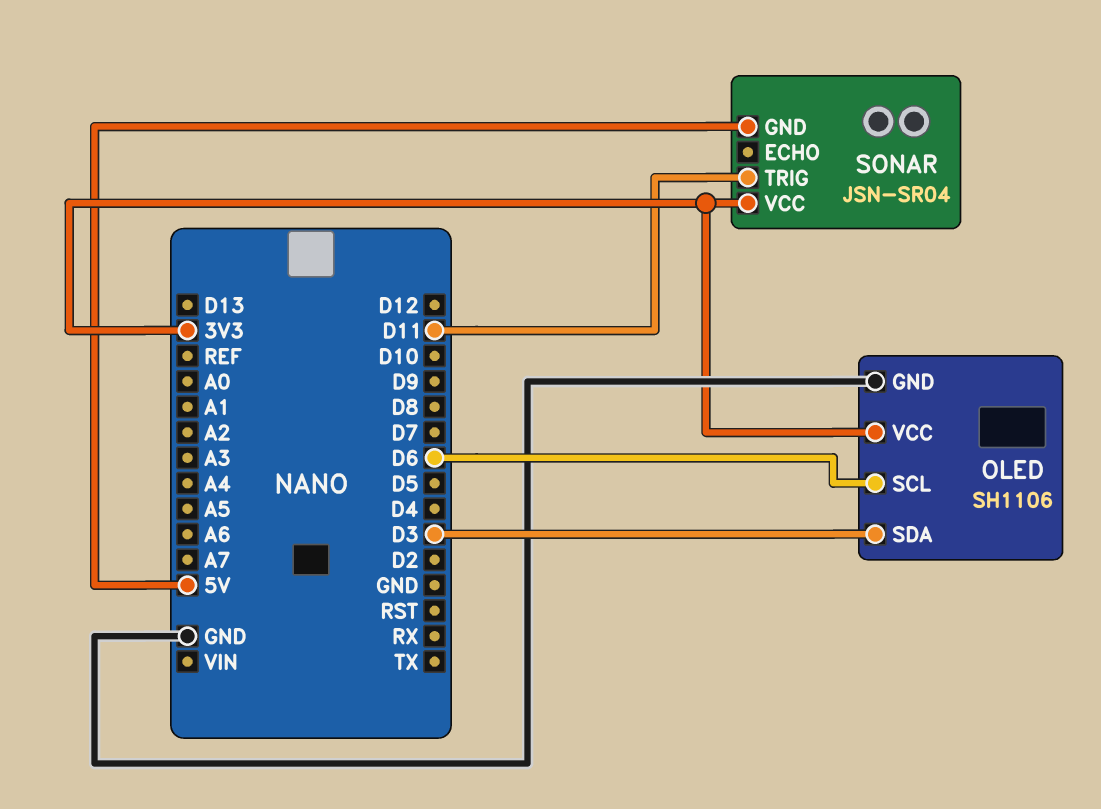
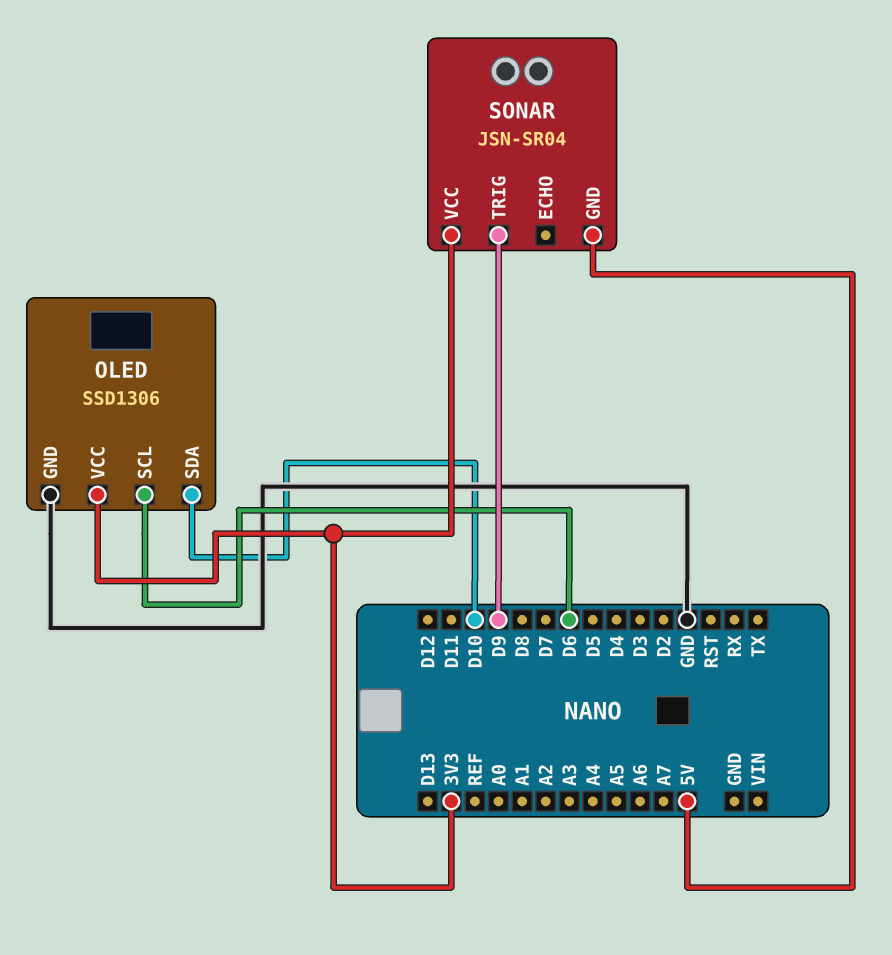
OLED: SH1106 -> SSD1306
OLED pin SDA: D3 -> D10
SONAR pin TRIG: D11 -> D9

